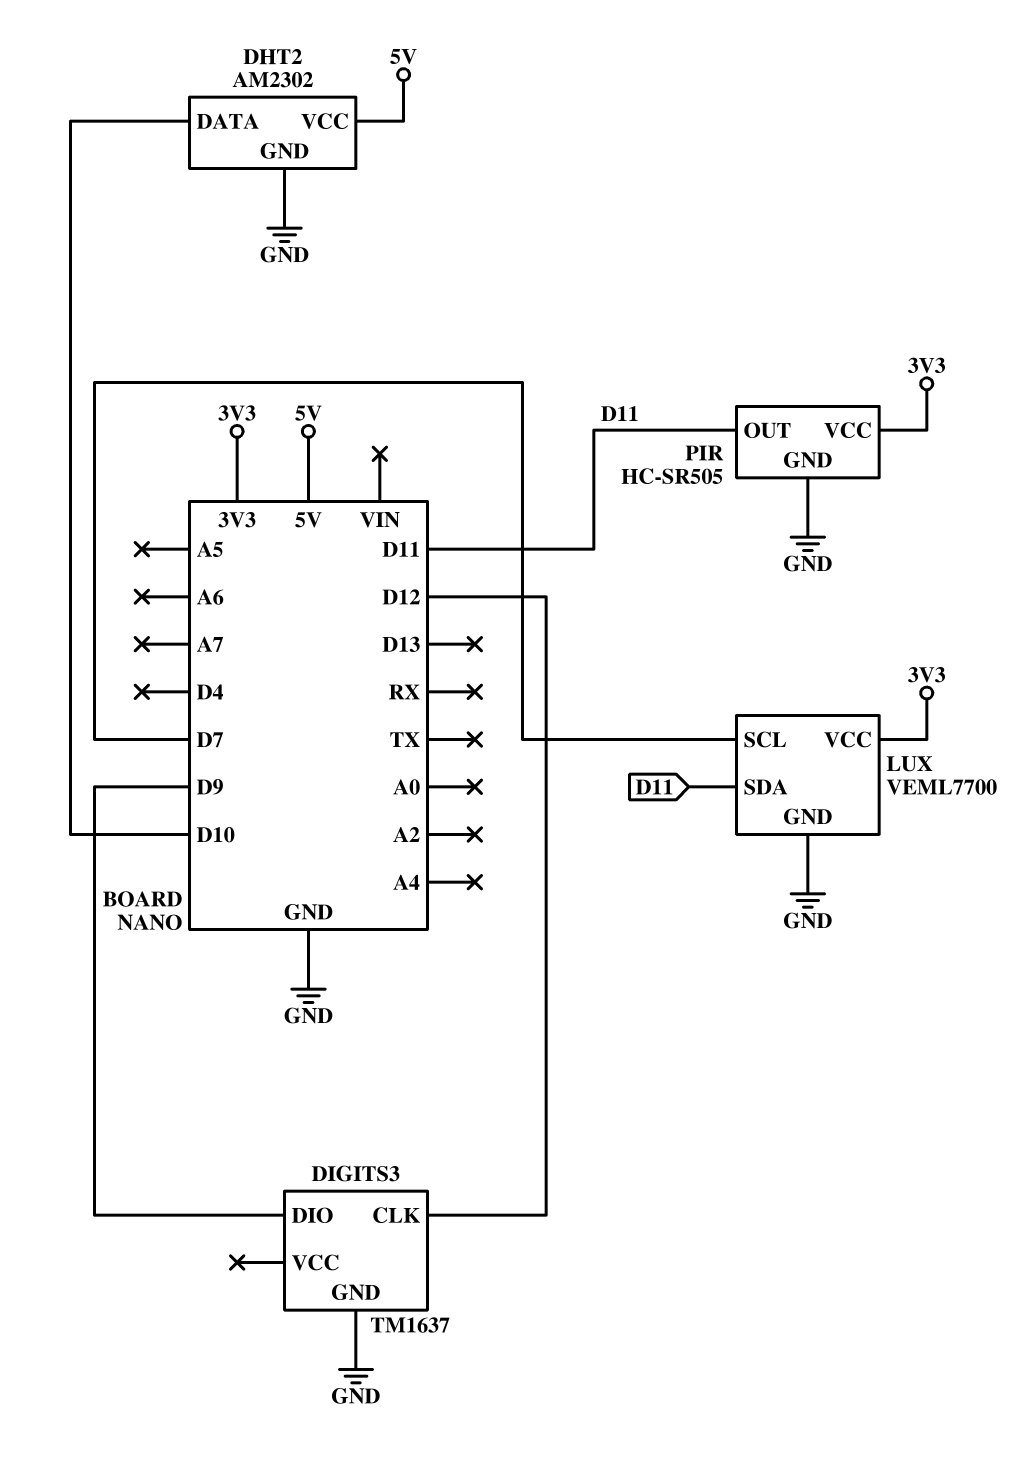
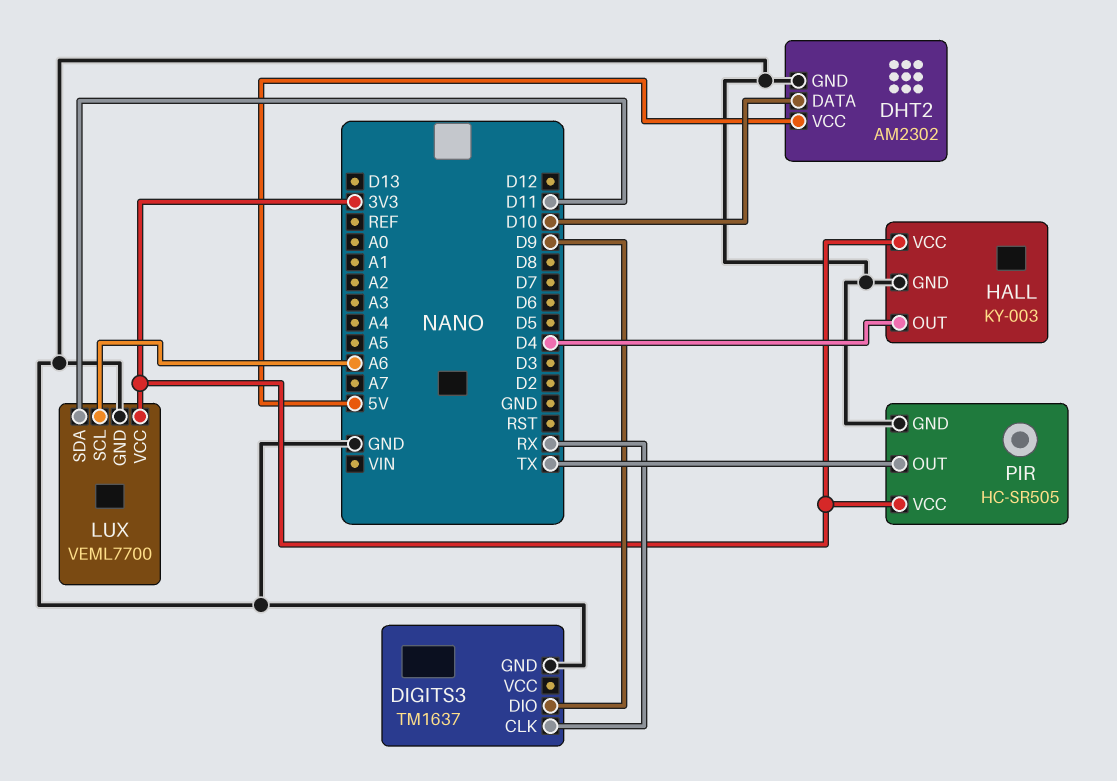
DIGITS3 pin CLK: D12 -> RX
HALL: none -> KY-003
HALL pin GND: none -> GND
HALL pin OUT: none -> D4
HALL pin VCC: none -> 3V3
LUX pin SCL: D7 -> A6
PIR pin OUT: D11 -> TX

